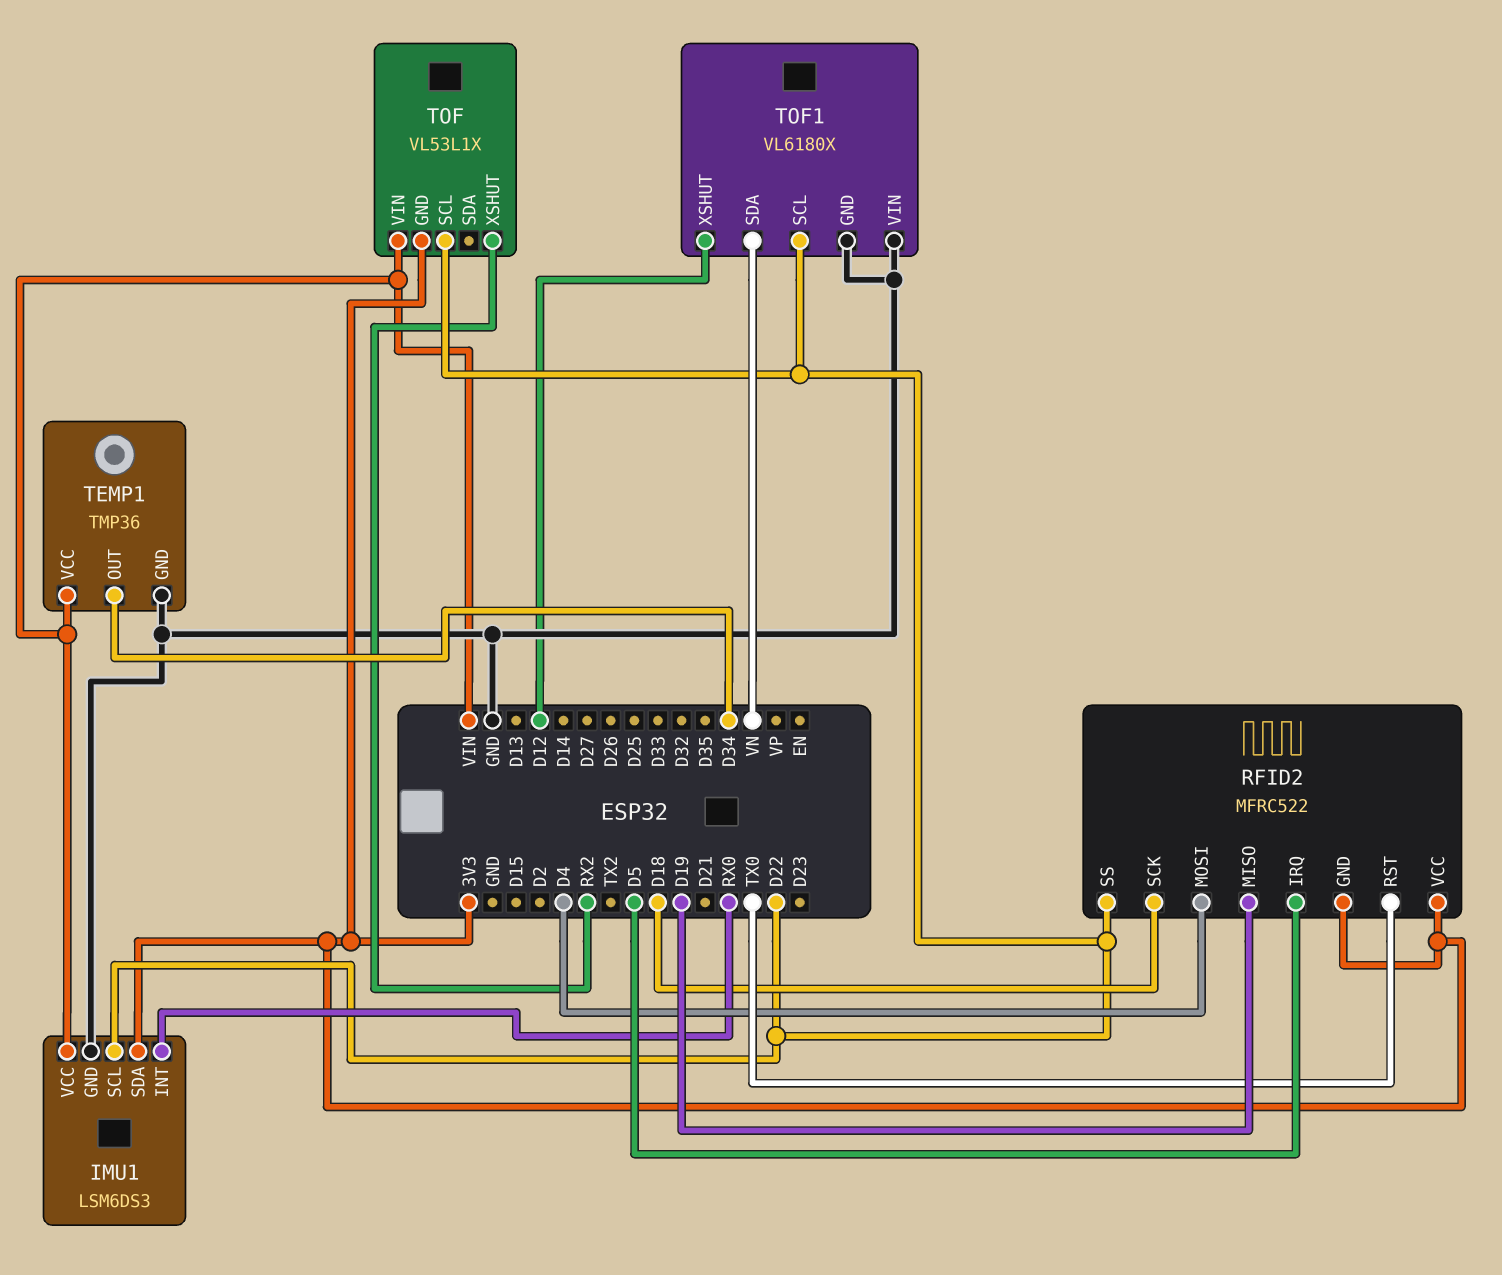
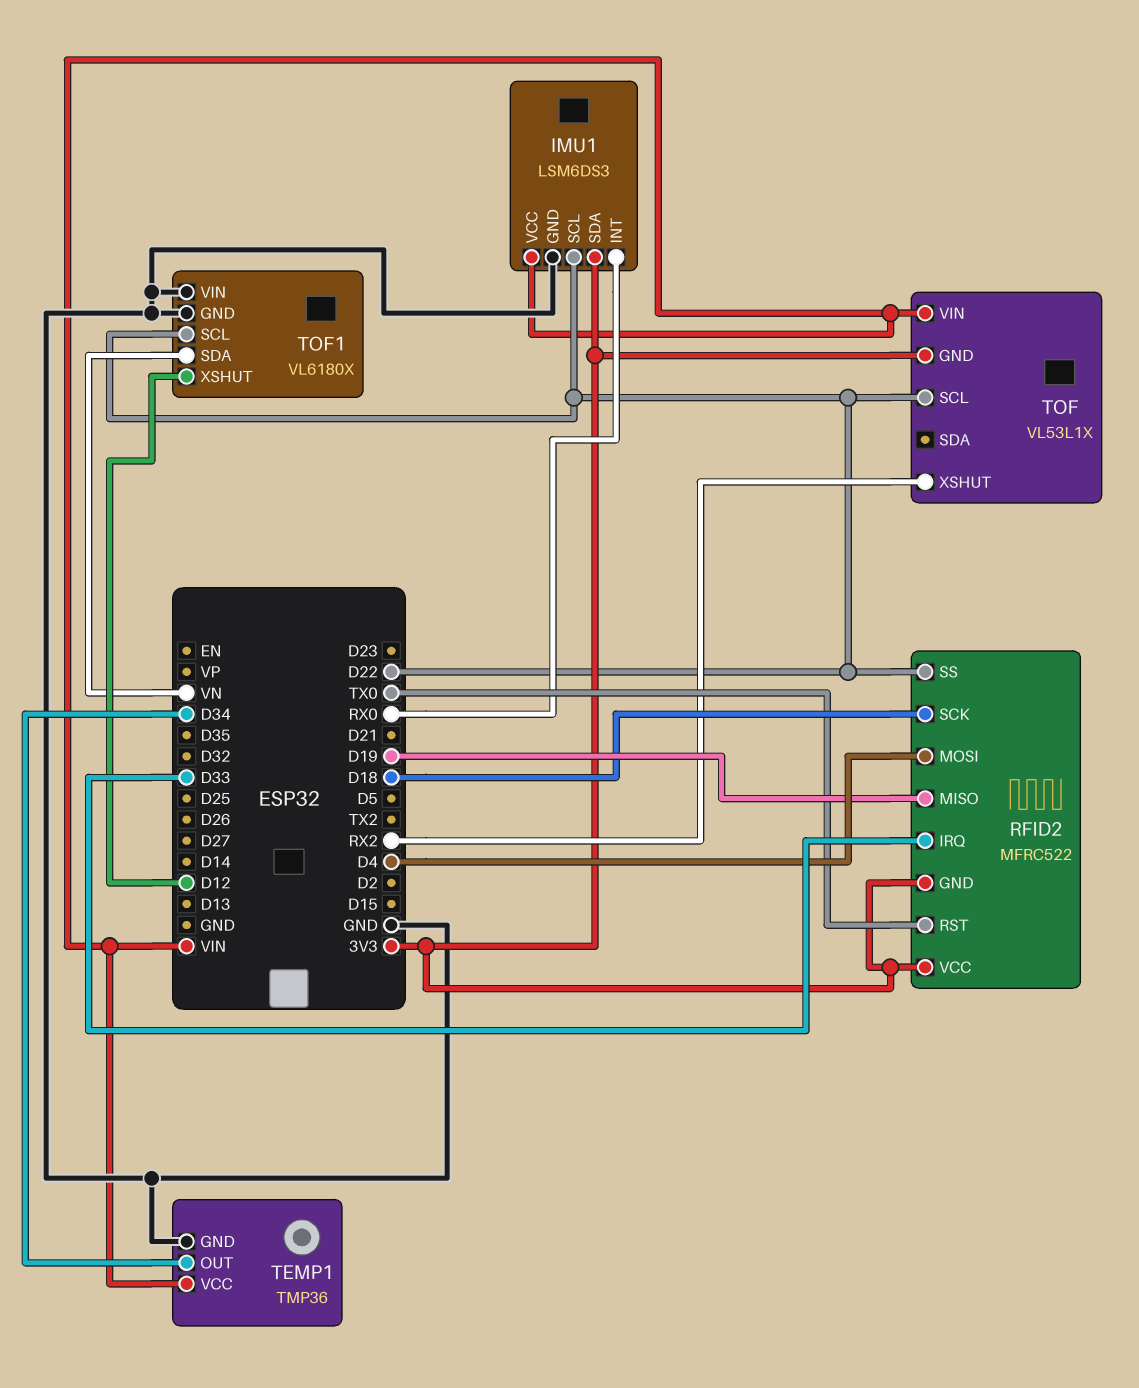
RFID2 pin IRQ: D5 -> D33

